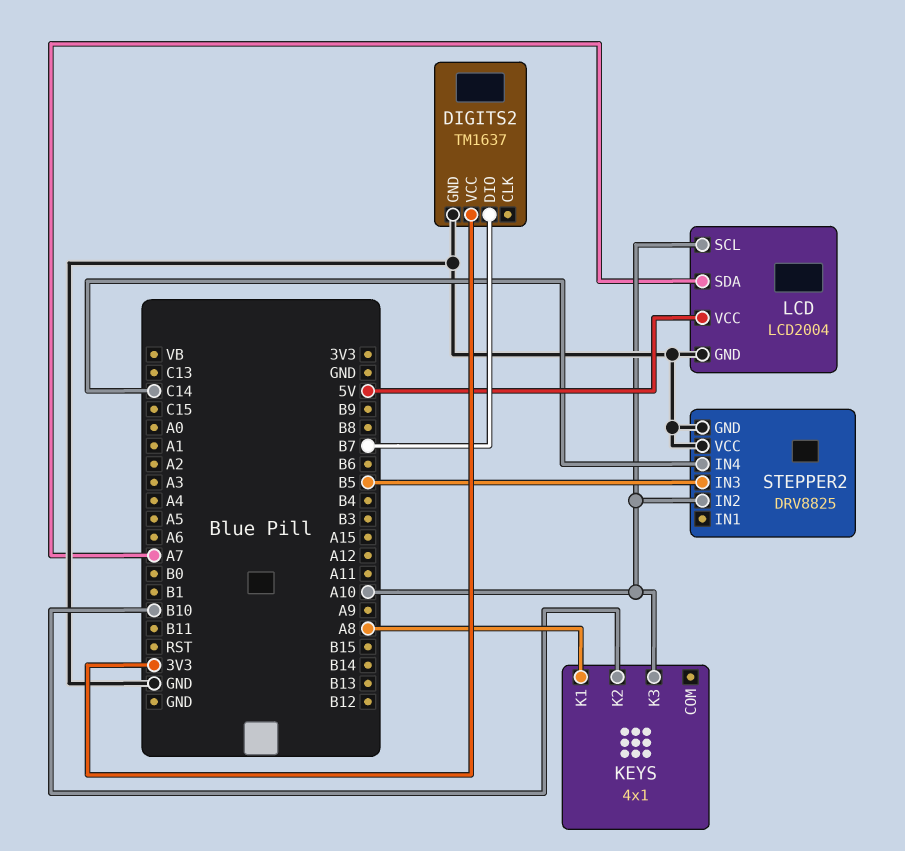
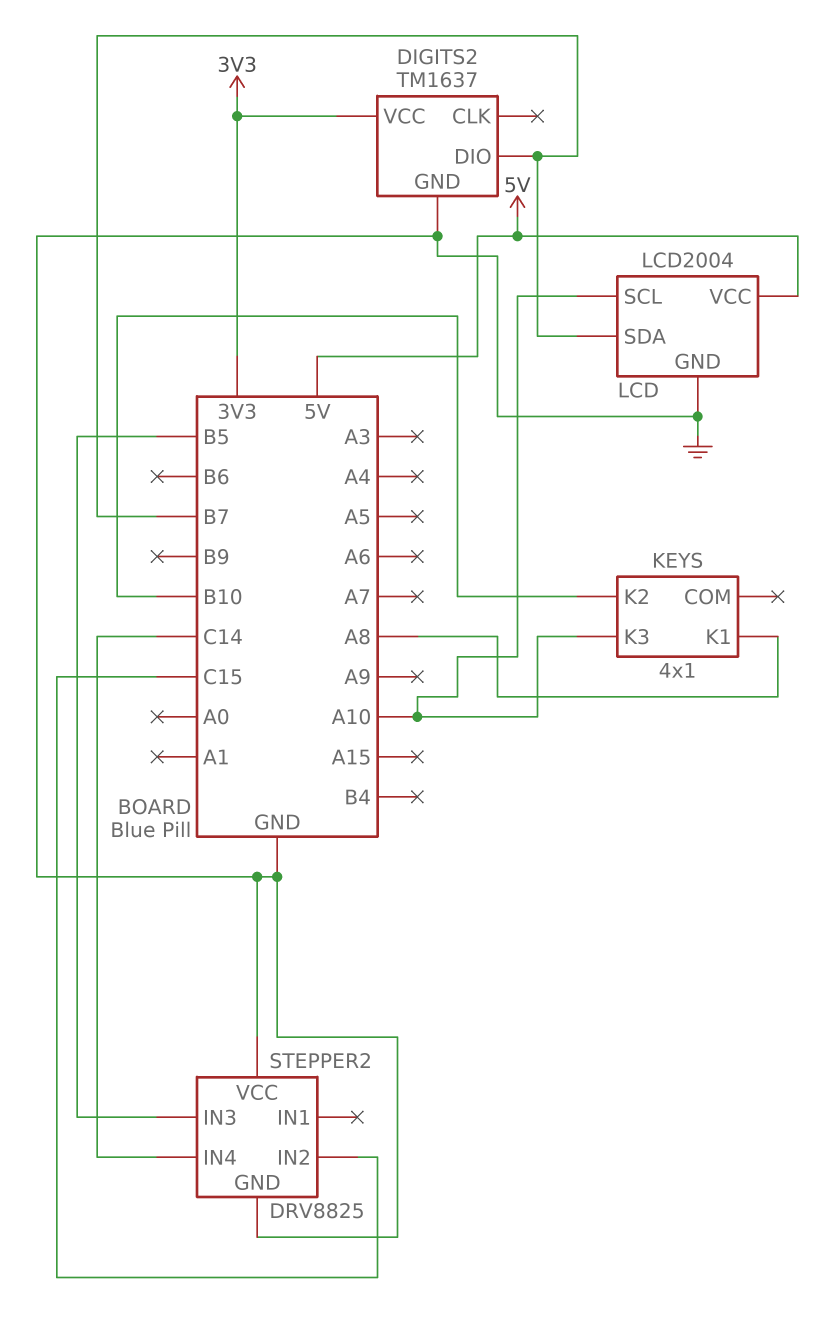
LCD pin SDA: A7 -> B7
STEPPER2 pin IN2: A10 -> C15

